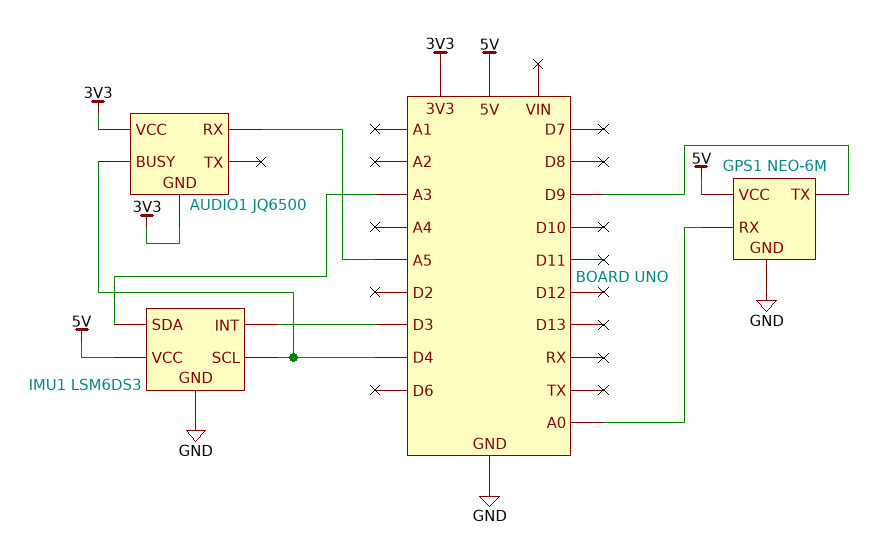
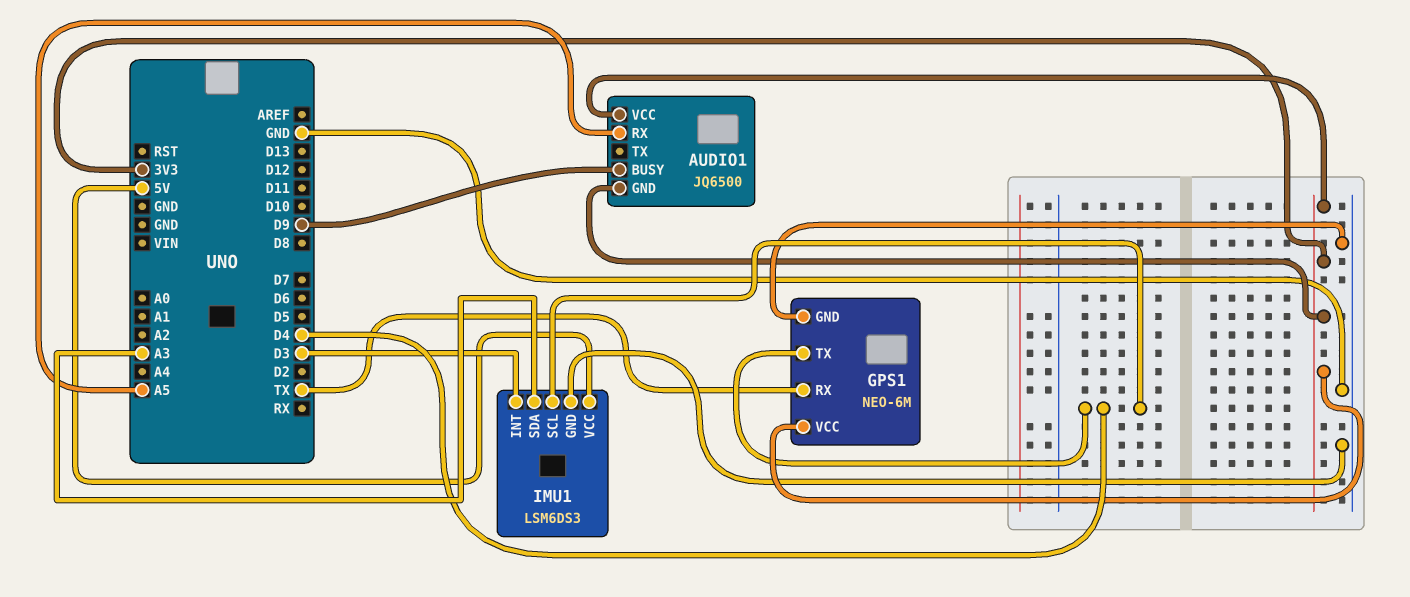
AUDIO1 pin BUSY: D4 -> D9
GPS1 pin RX: A0 -> TX
GPS1 pin TX: D9 -> D4
GPS1 pin VCC: 5V -> 3V3

